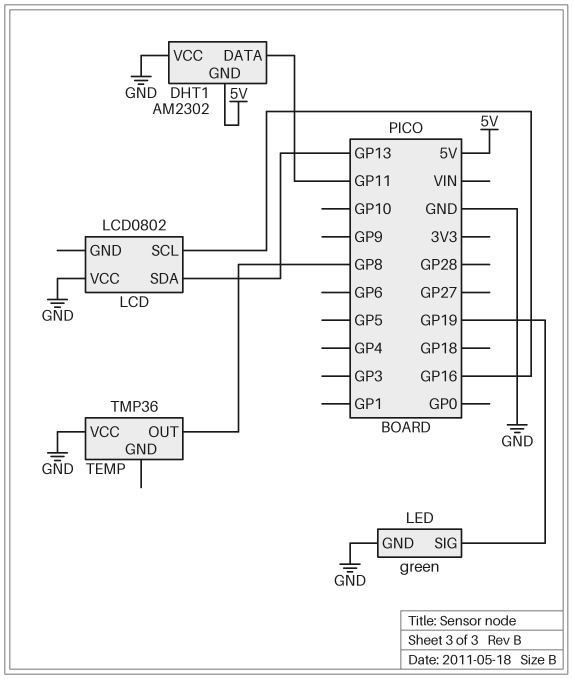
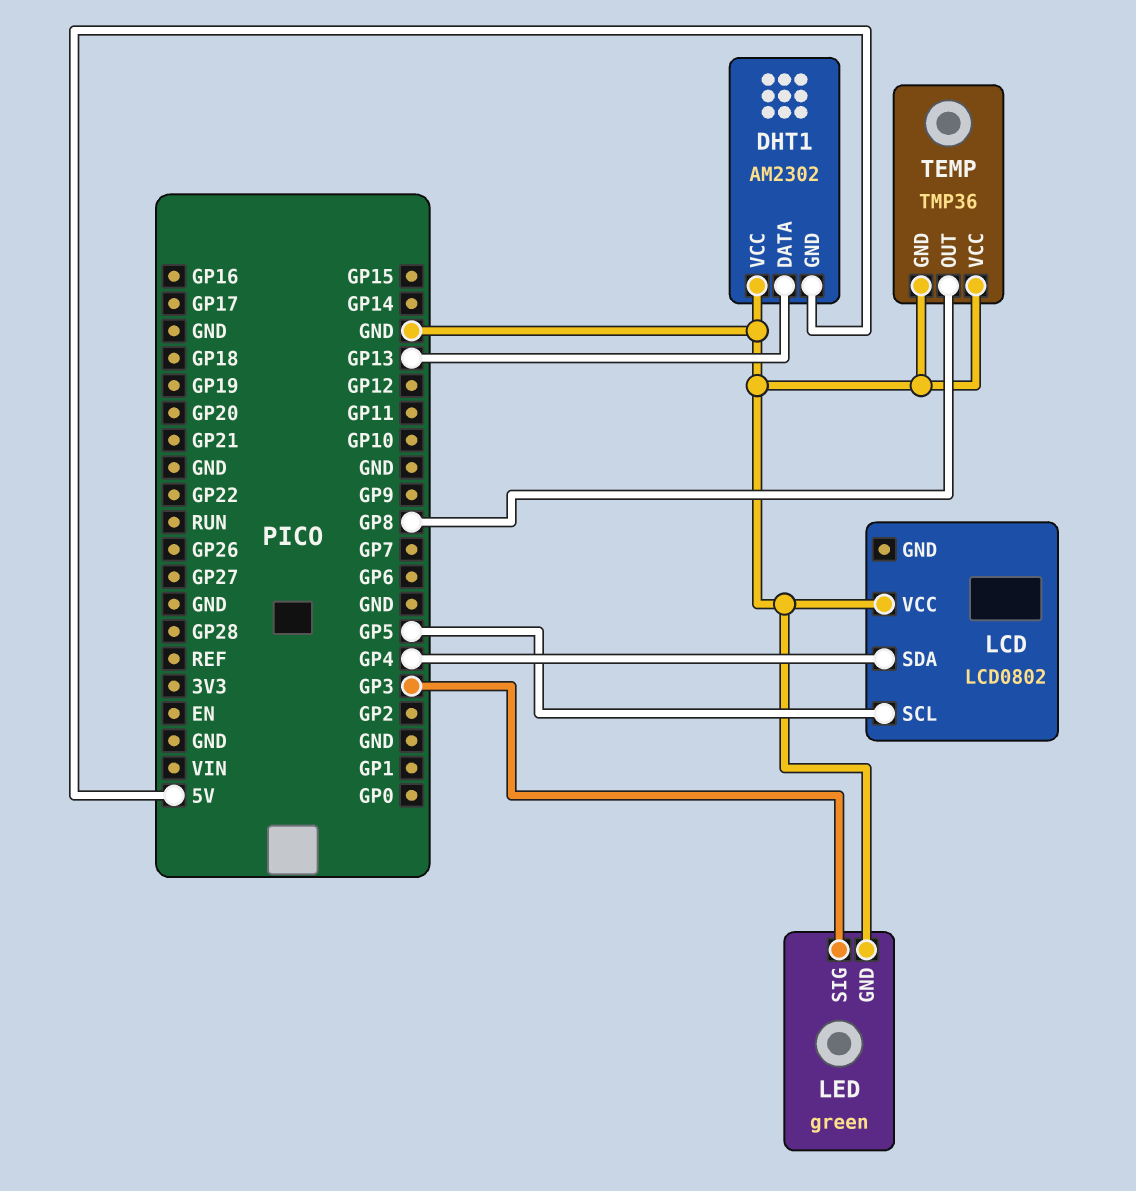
DHT1 pin DATA: GP11 -> GP13
LCD pin SCL: GP16 -> GP5
LCD pin SDA: GP13 -> GP4
LED pin SIG: GP19 -> GP3
TEMP pin GND: none -> GND

